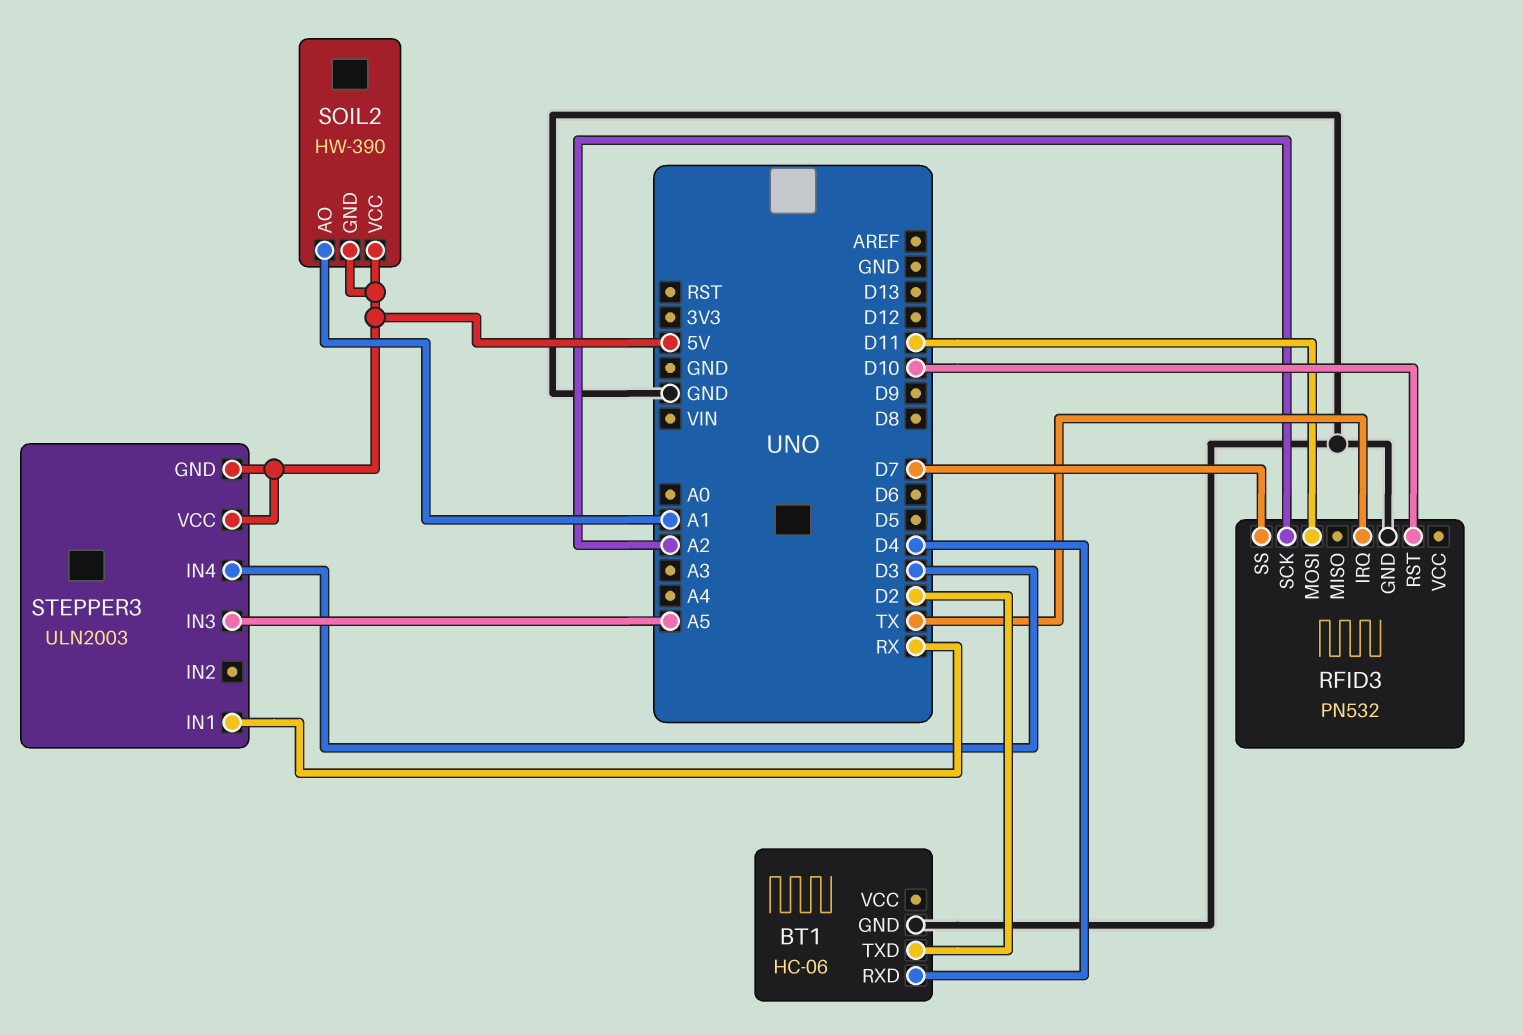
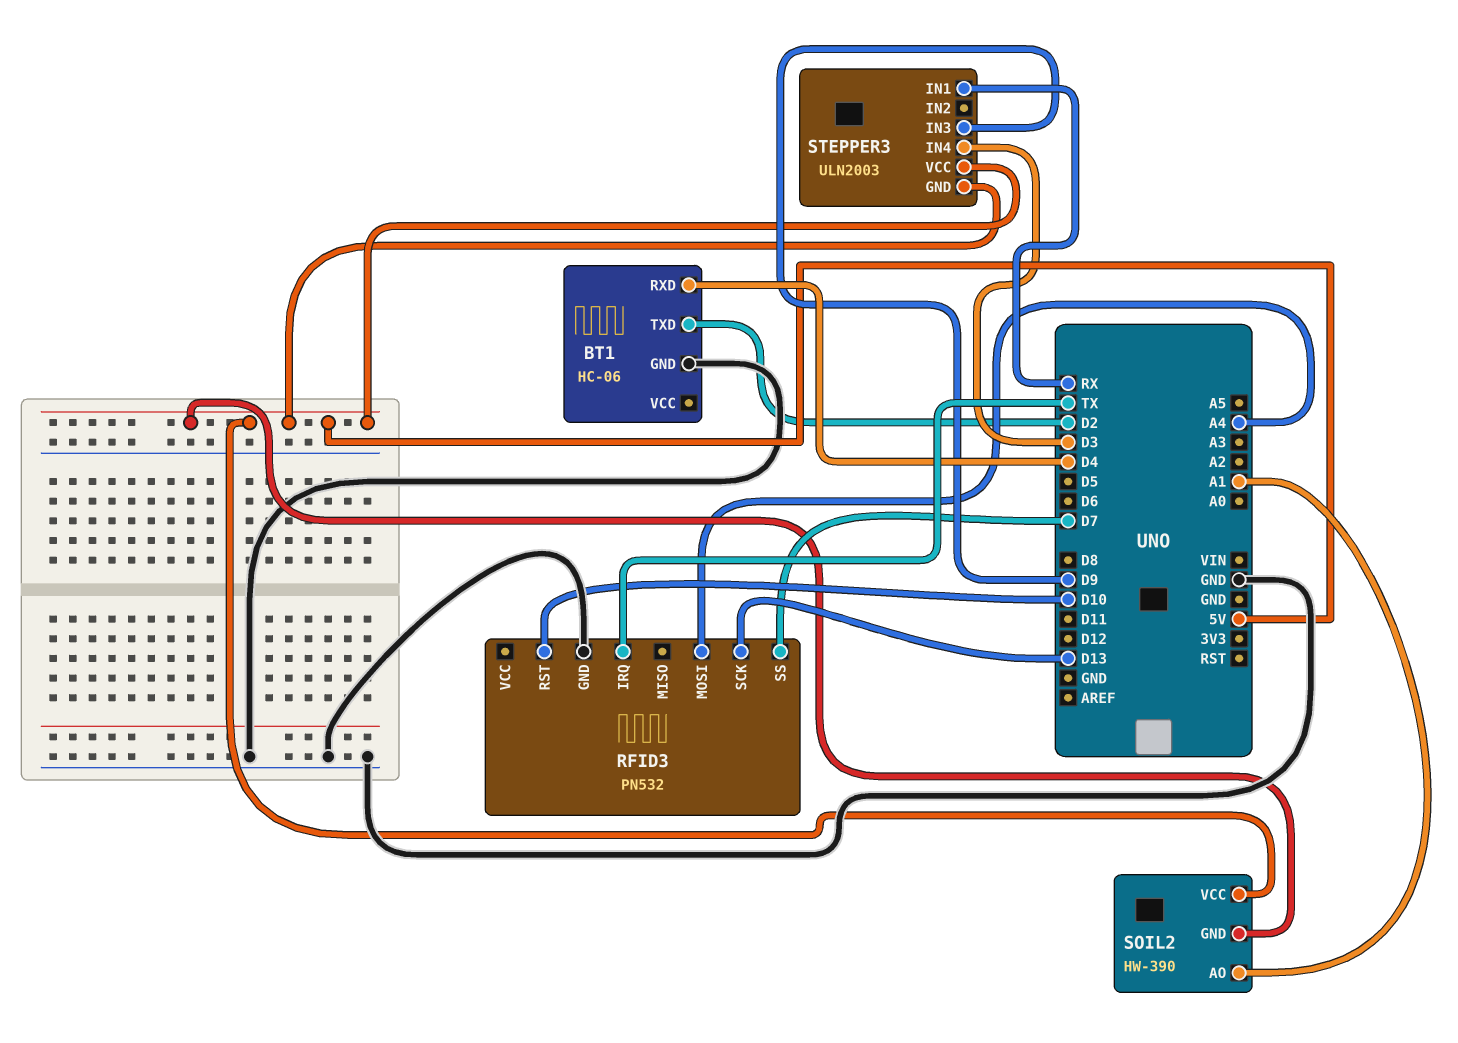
RFID3 pin MOSI: D11 -> A4
RFID3 pin SCK: A2 -> D13
STEPPER3 pin IN3: A5 -> D9

